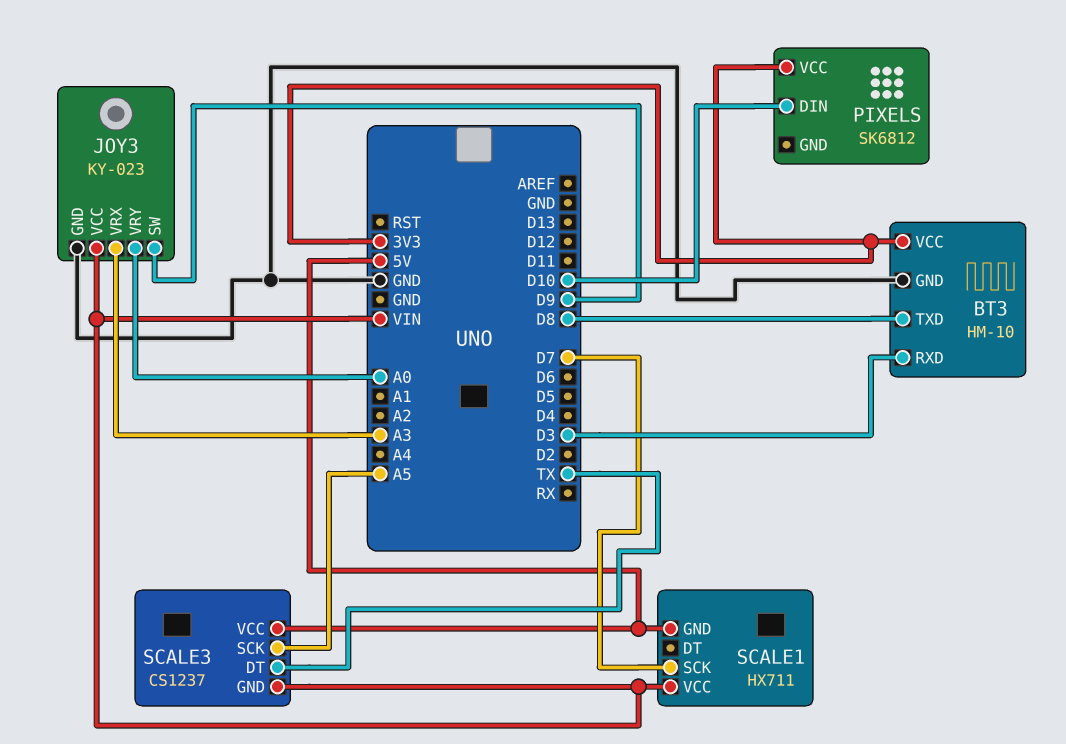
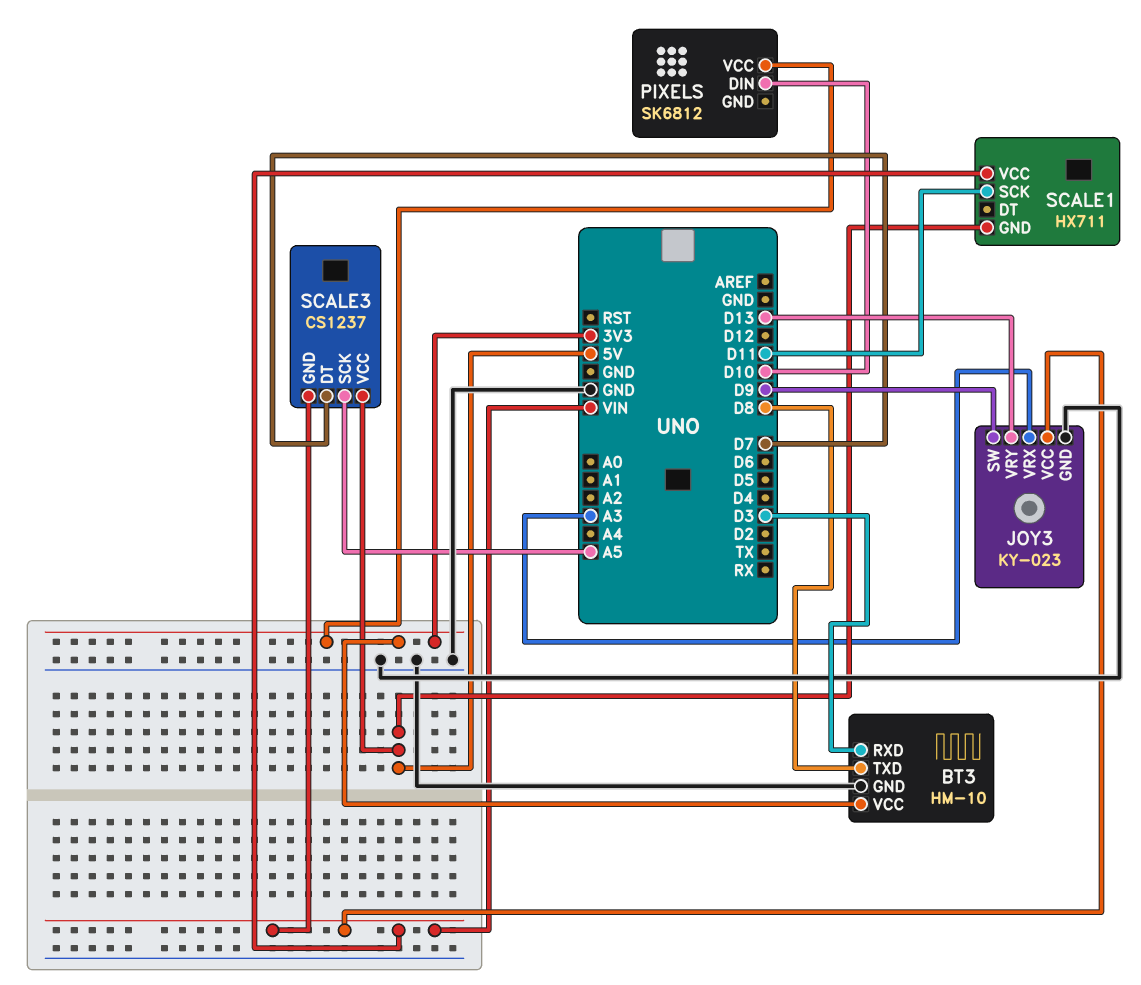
JOY3 pin VRY: A0 -> D13
SCALE1 pin SCK: D7 -> D11
SCALE3 pin DT: TX -> D7

